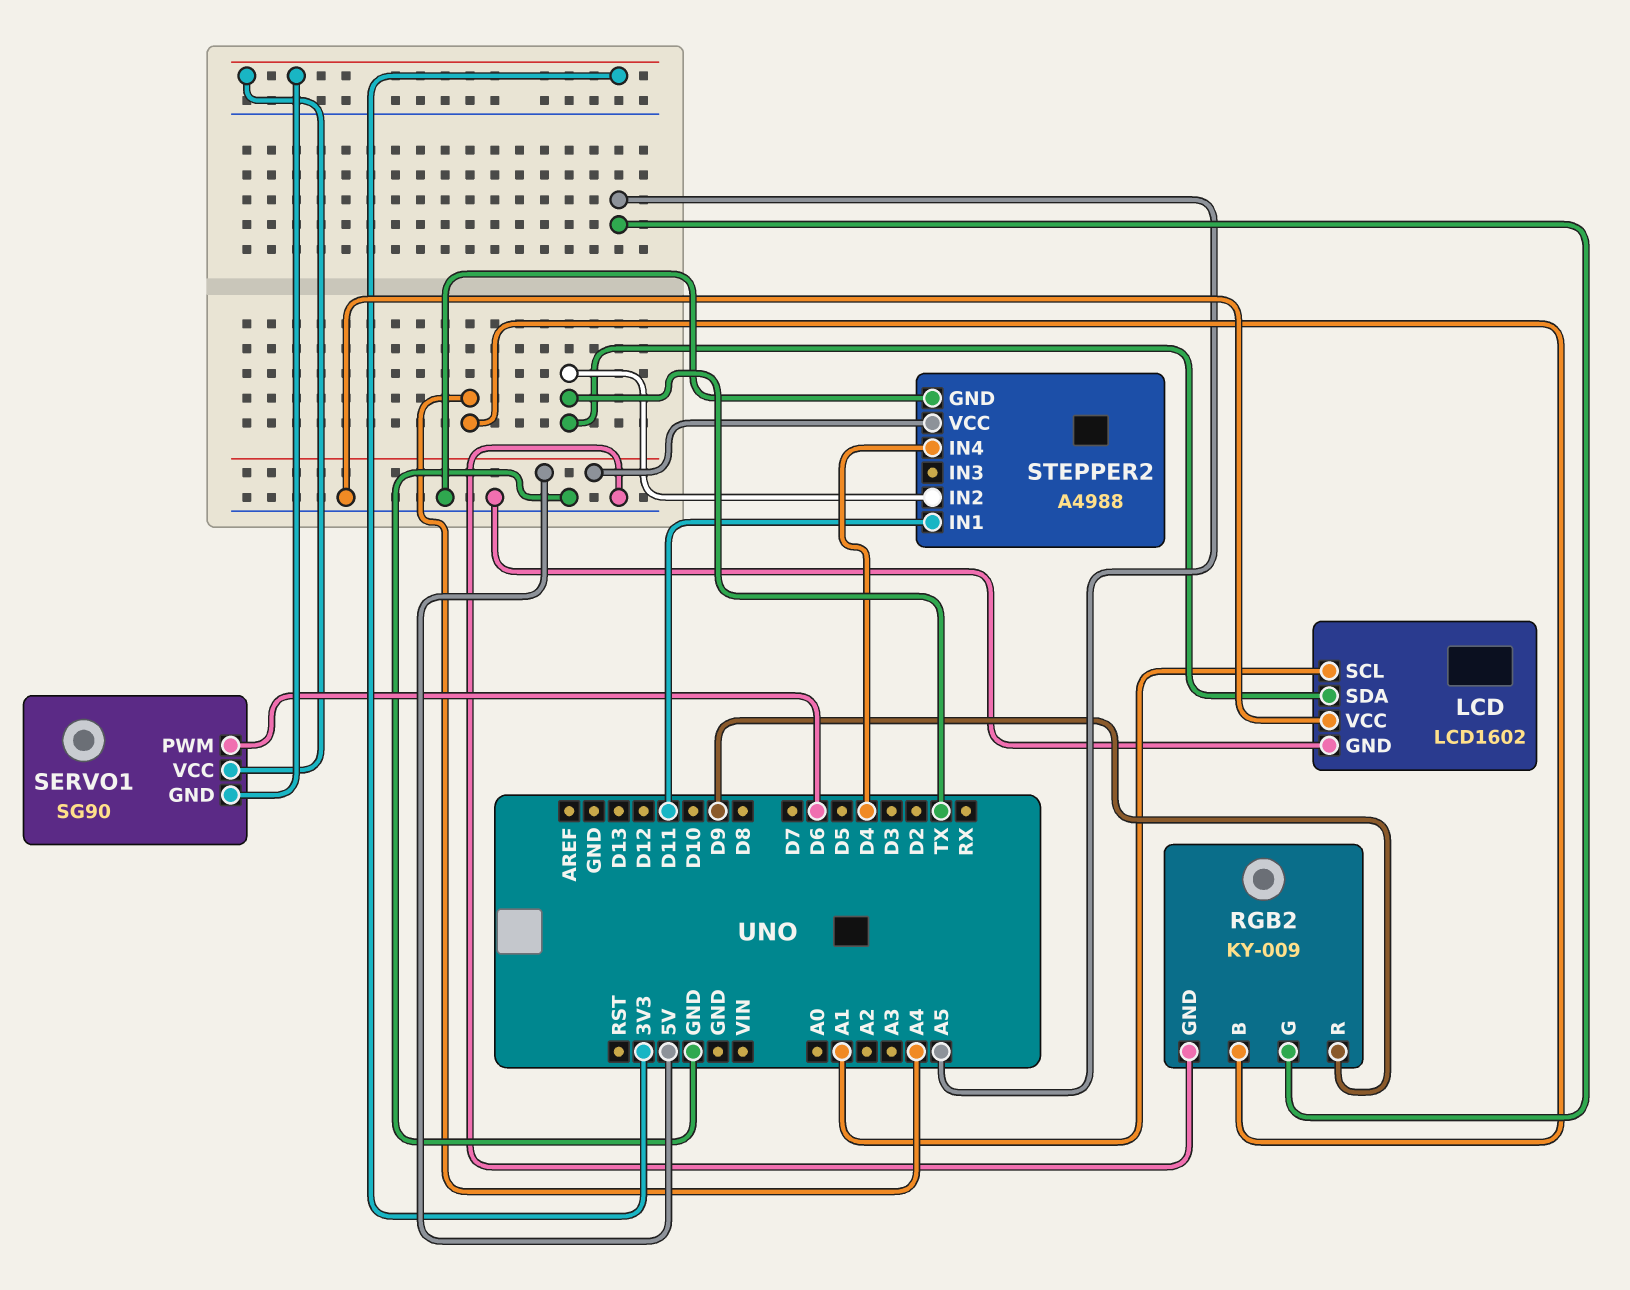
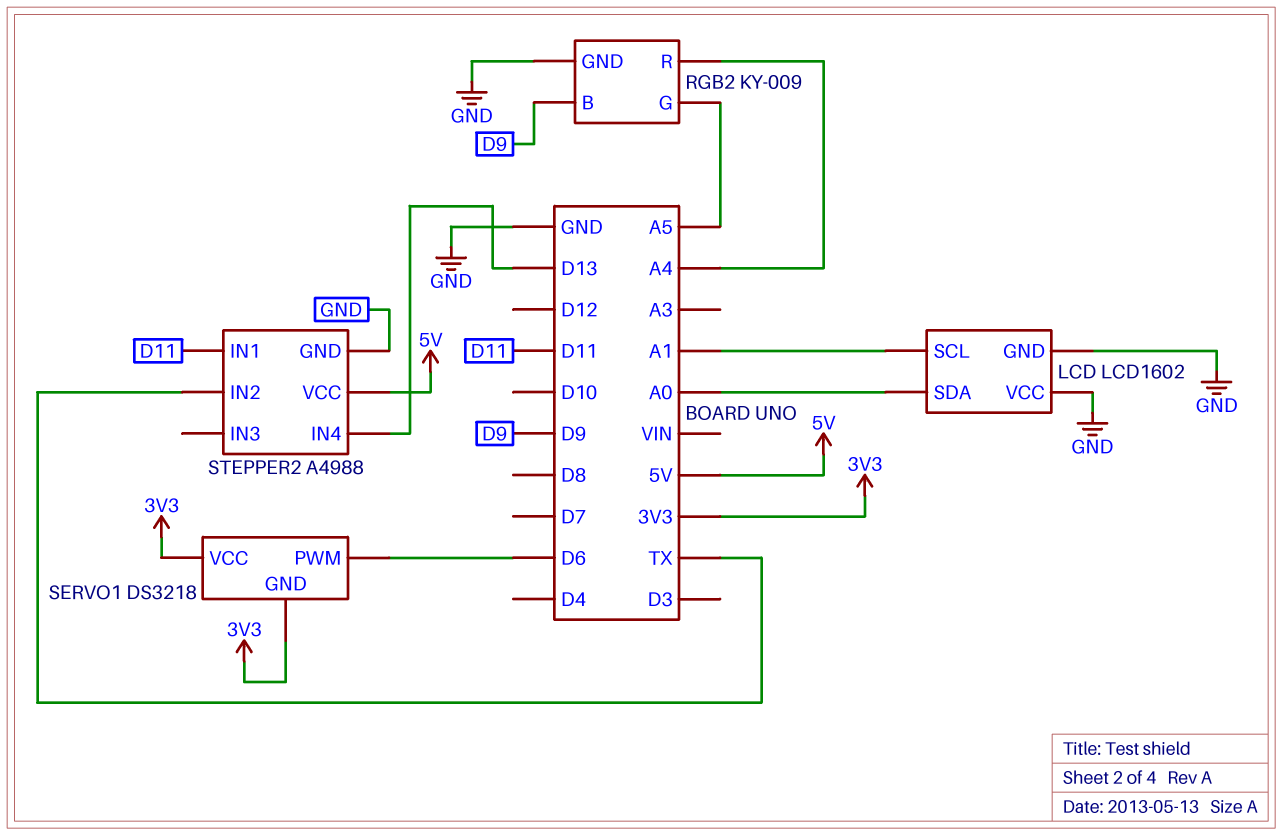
LCD pin SDA: TX -> A0
RGB2 pin B: A4 -> D9
RGB2 pin R: D9 -> A4
SERVO1: SG90 -> DS3218
STEPPER2 pin IN4: D4 -> D13

